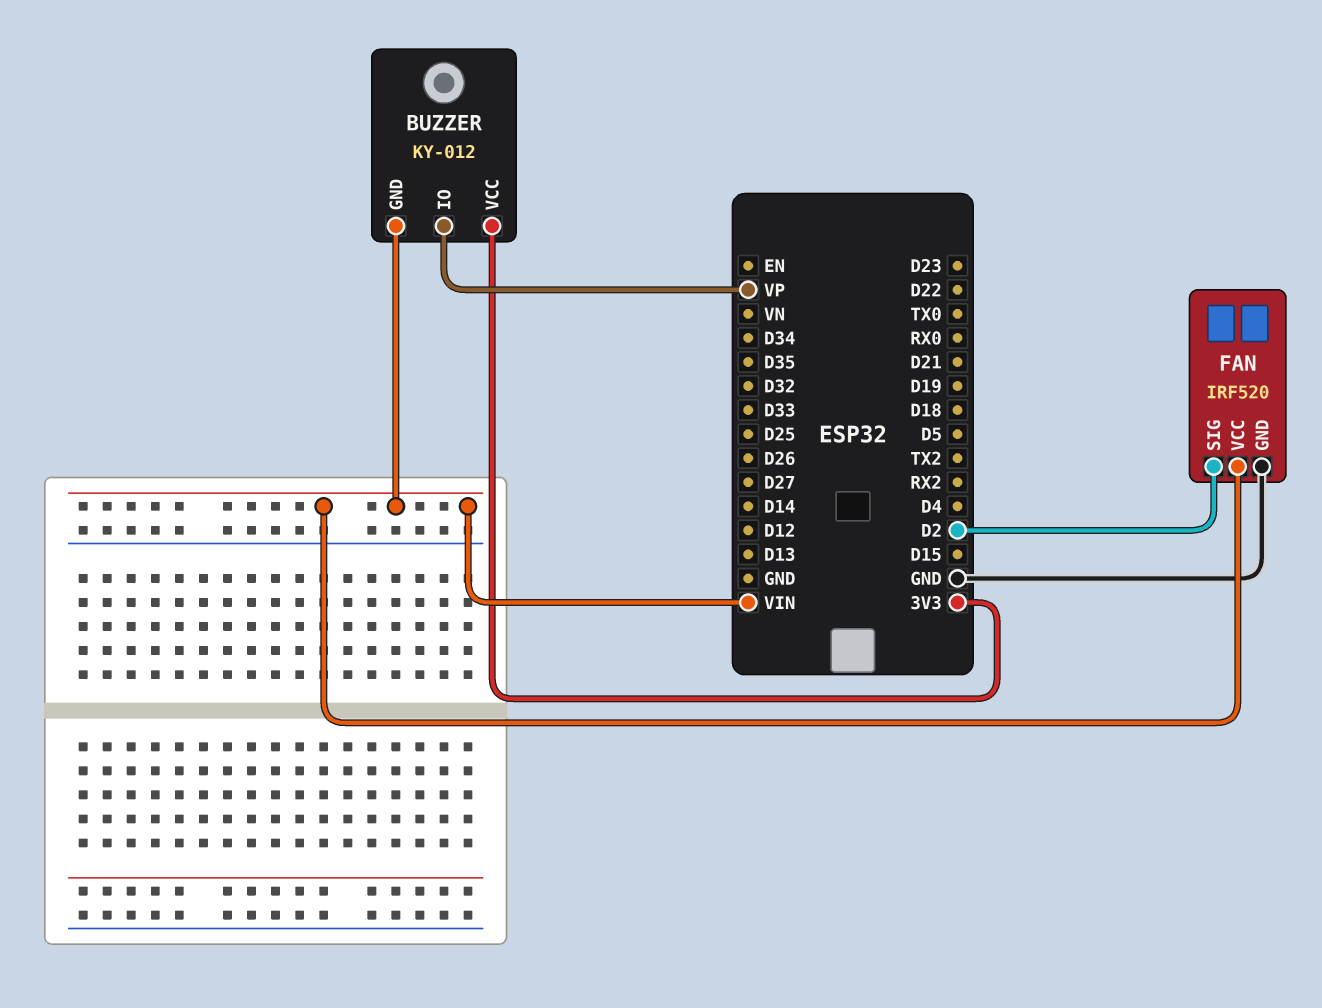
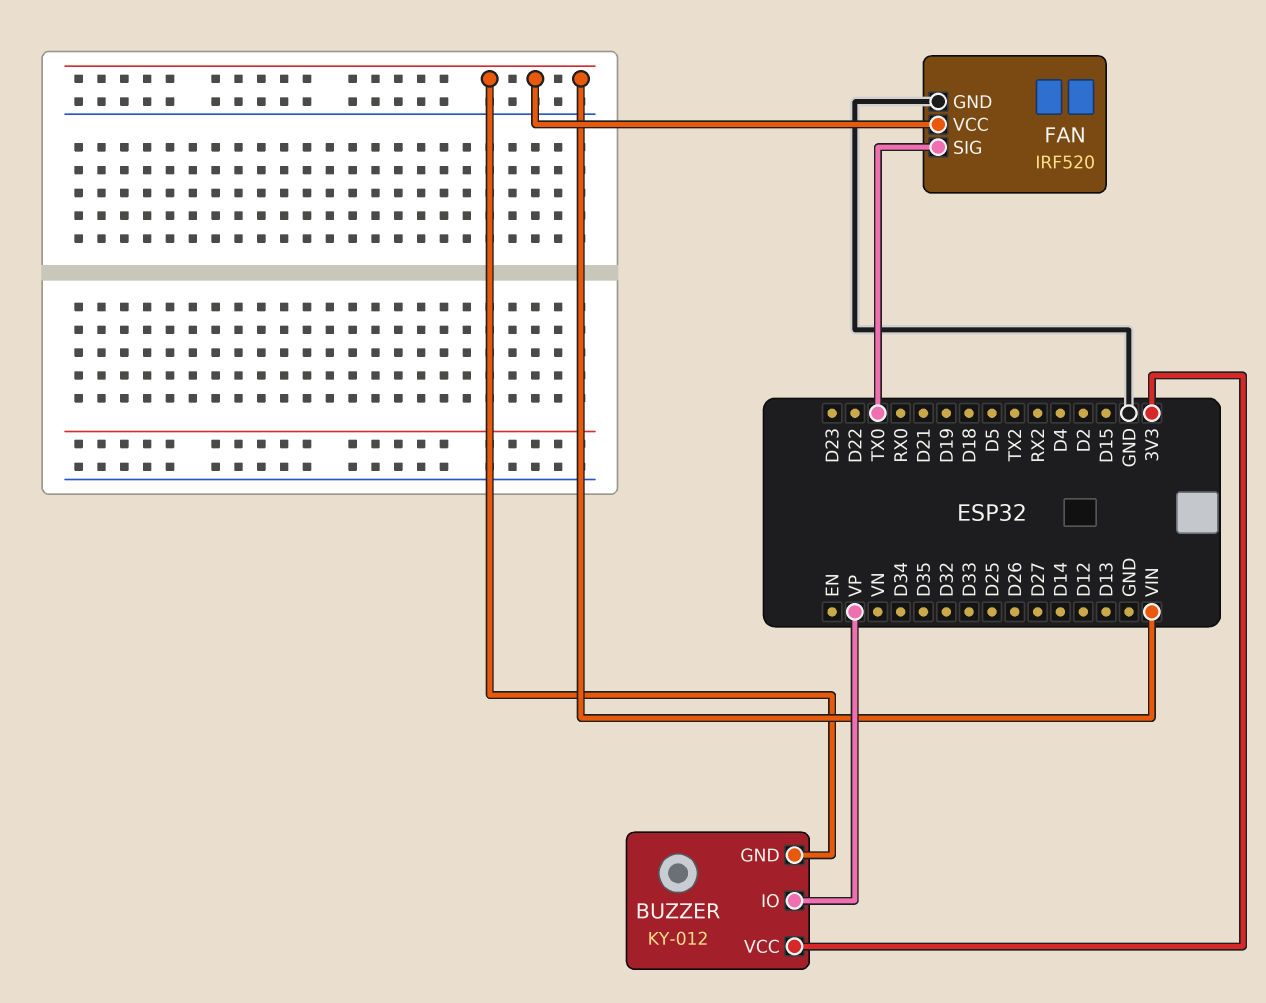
FAN pin SIG: D2 -> TX0

